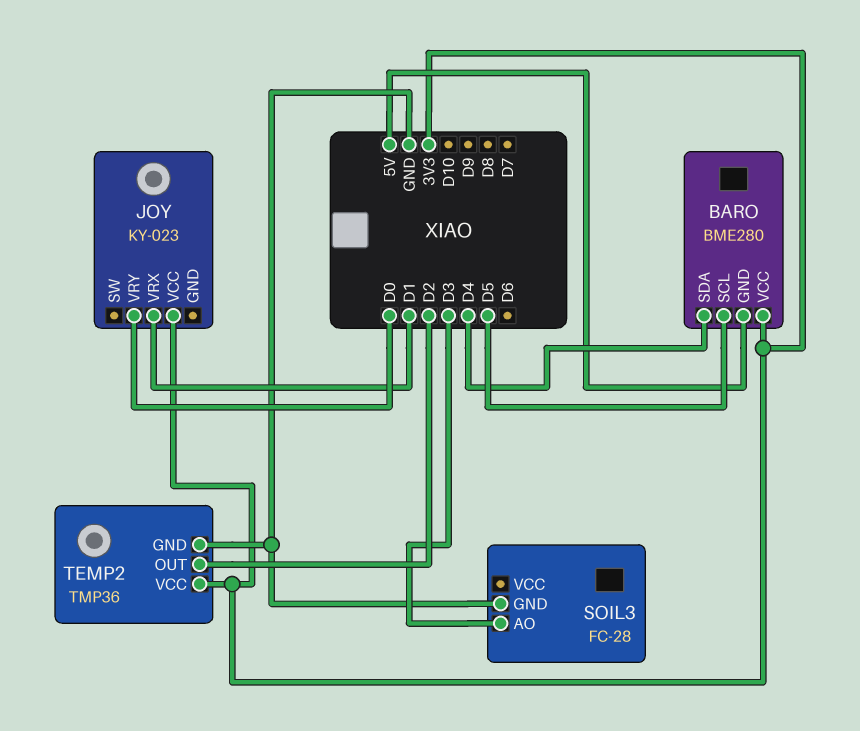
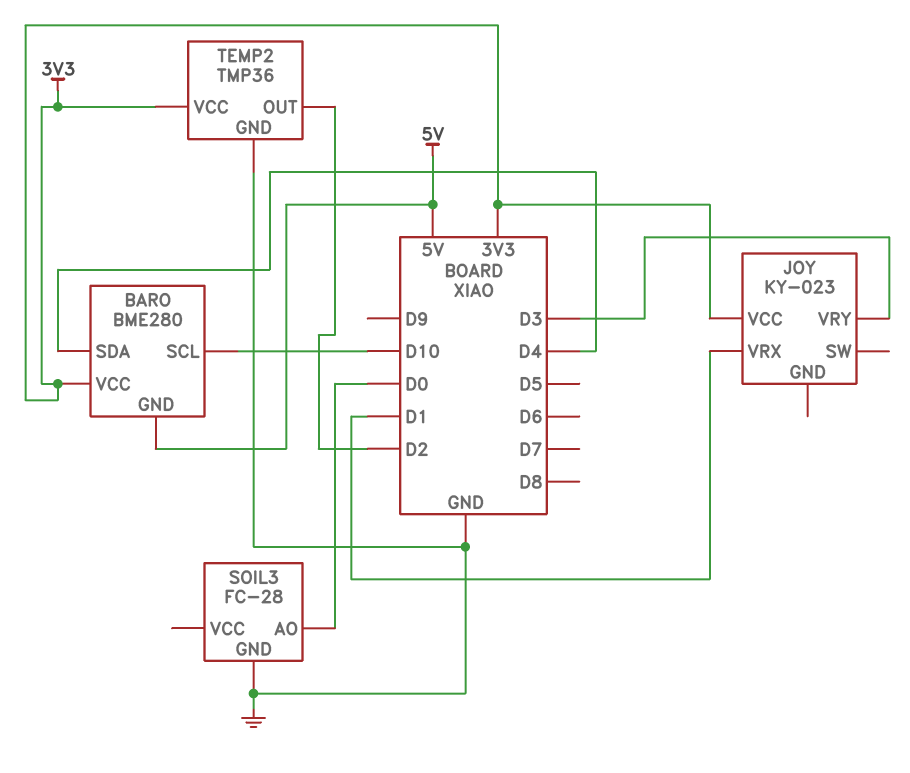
BARO pin SCL: D5 -> D10
JOY pin VRY: D0 -> D3
SOIL3 pin AO: D3 -> D0

